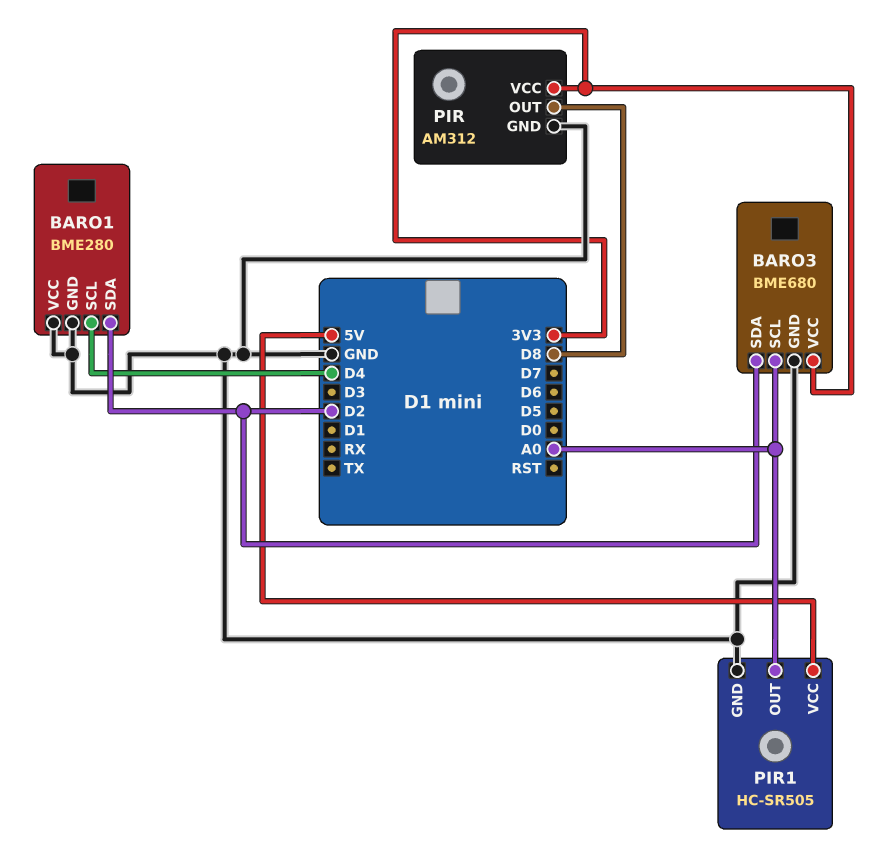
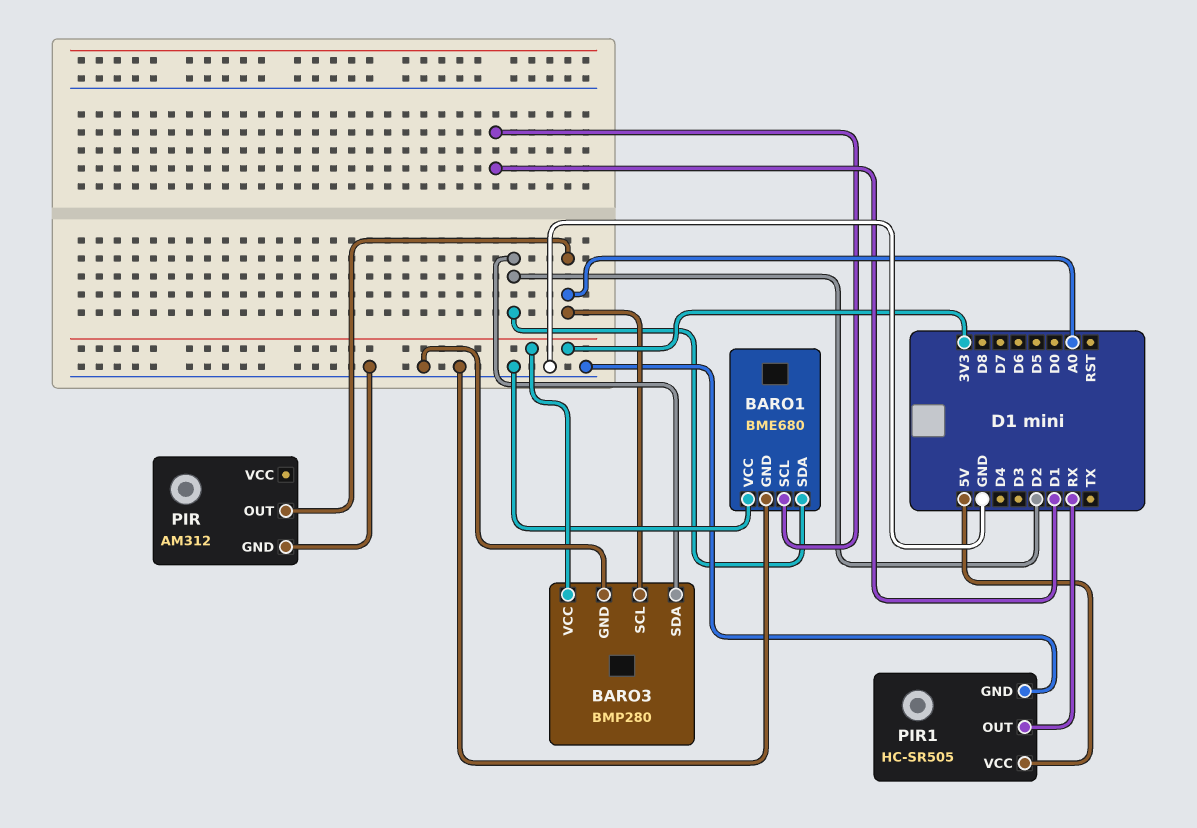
BARO1: BME280 -> BME680
BARO1 pin SCL: D4 -> D1
BARO3: BME680 -> BMP280
PIR pin OUT: D8 -> A0
PIR pin VCC: 3V3 -> none
PIR1 pin OUT: A0 -> RX

